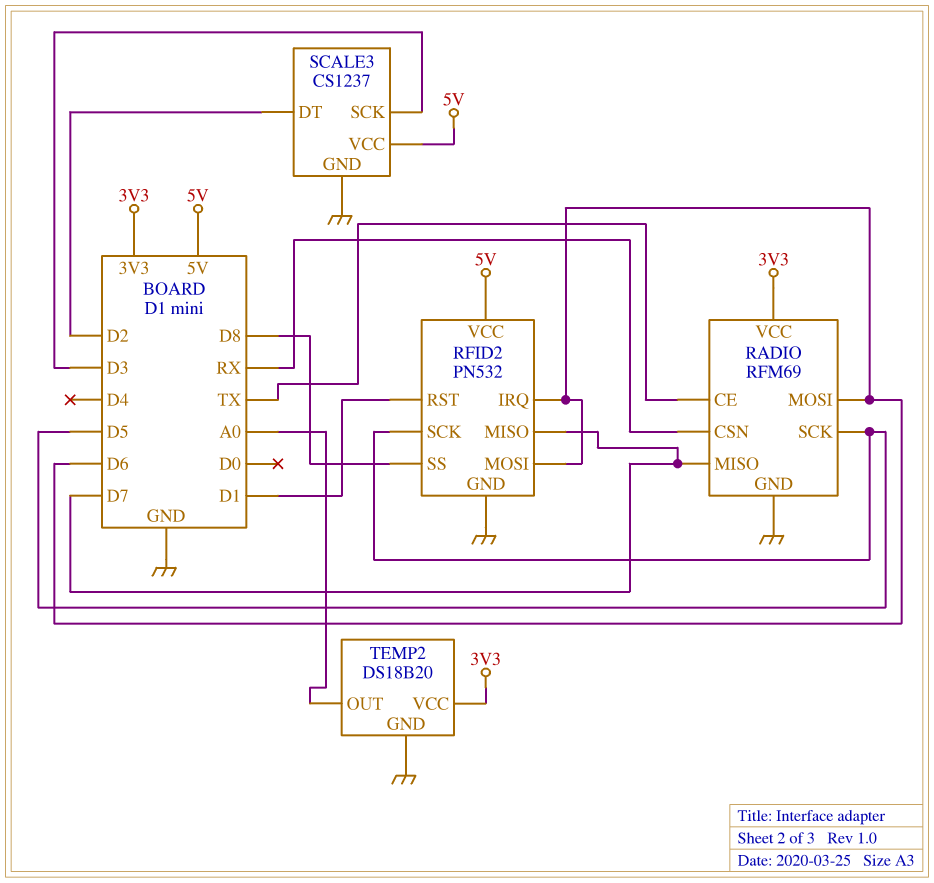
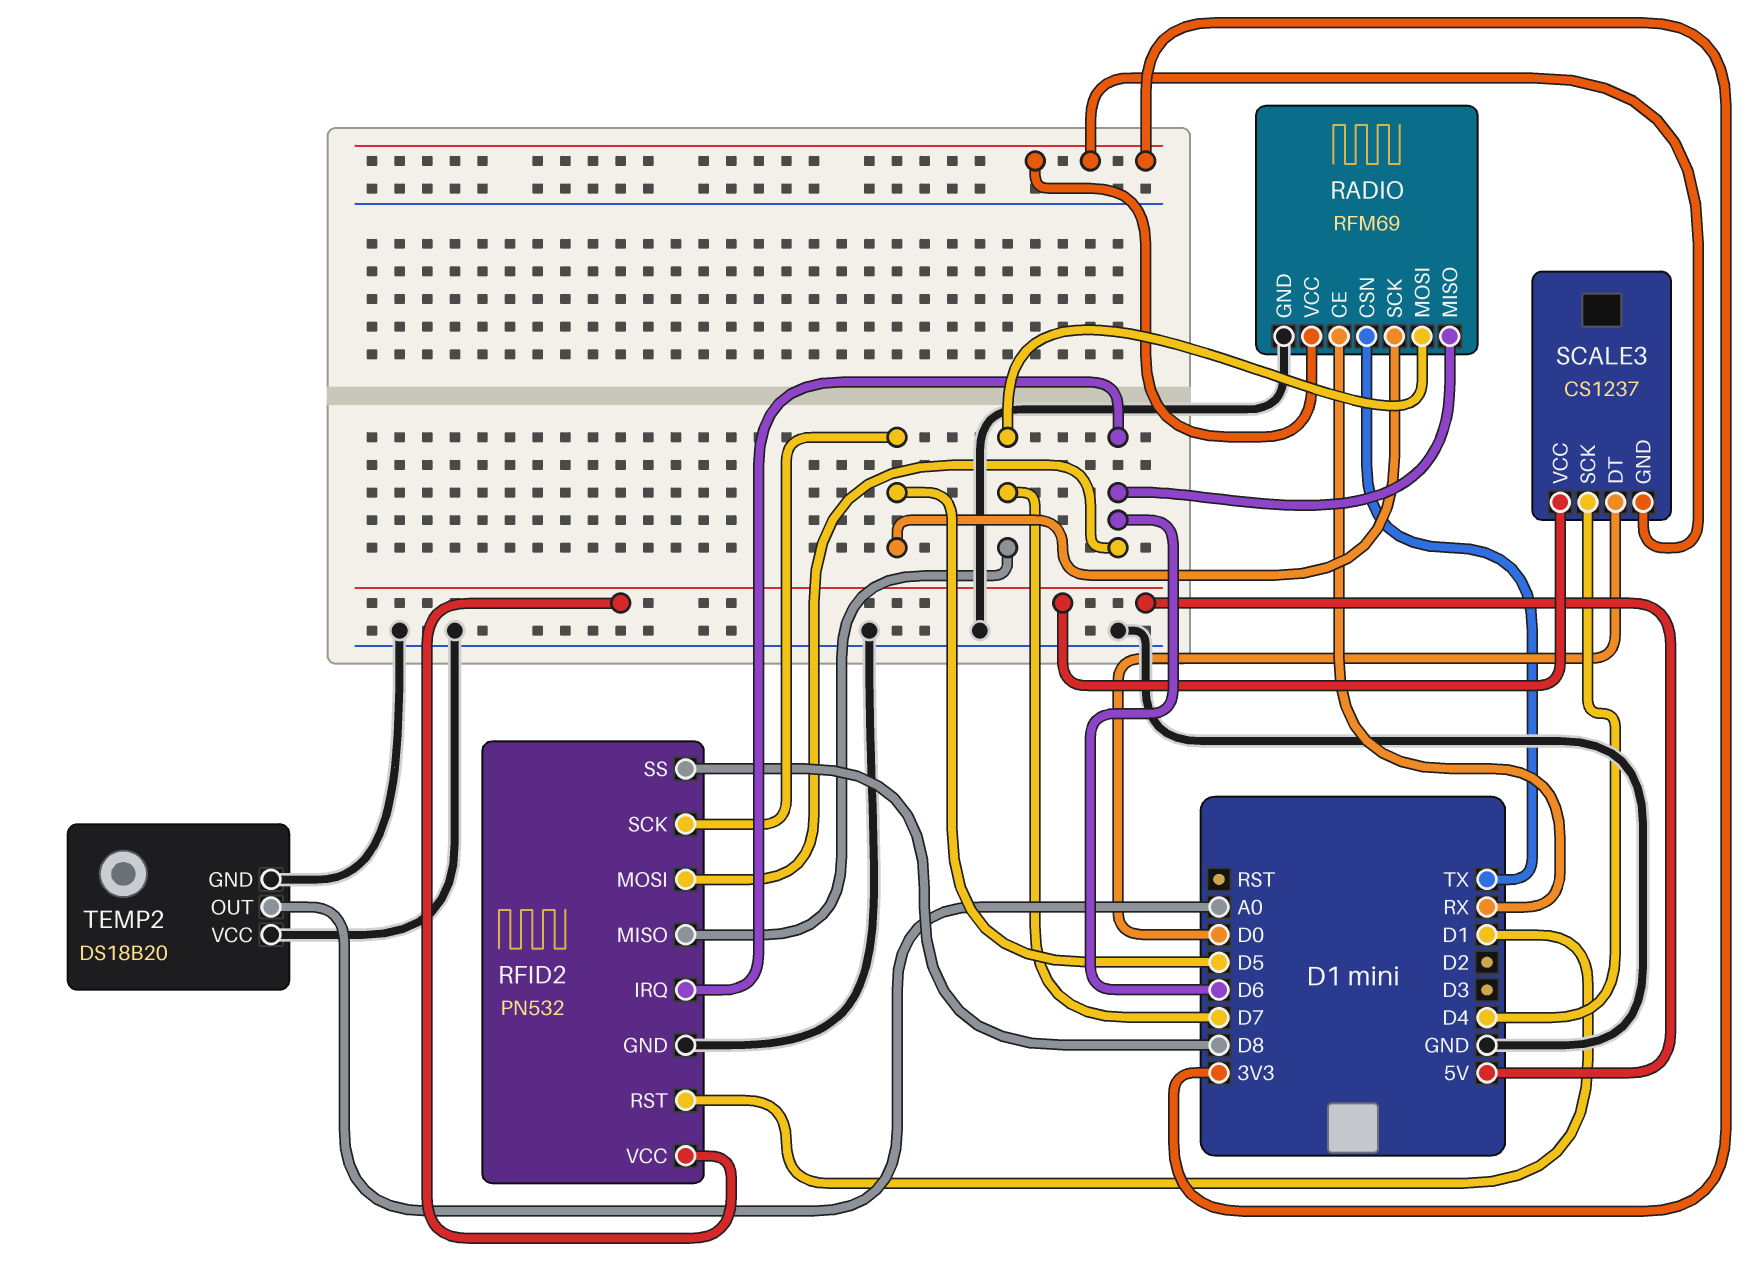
RADIO pin CE: TX -> RX
RADIO pin CSN: RX -> TX
RADIO pin MISO: D7 -> D6
RADIO pin MOSI: D6 -> D7
SCALE3 pin DT: D2 -> D0
SCALE3 pin GND: GND -> 3V3
SCALE3 pin SCK: D3 -> D4
TEMP2 pin VCC: 3V3 -> GND

